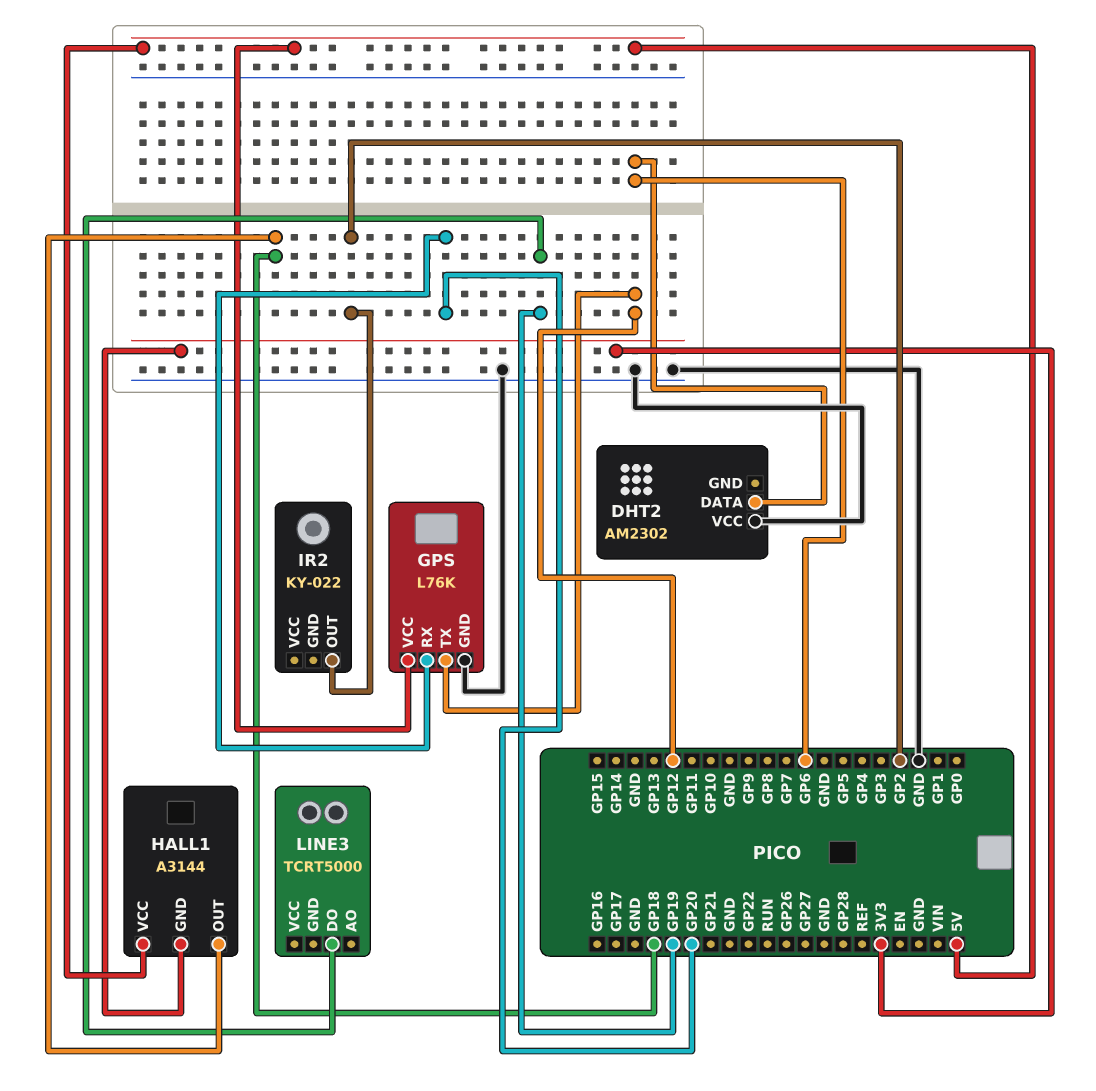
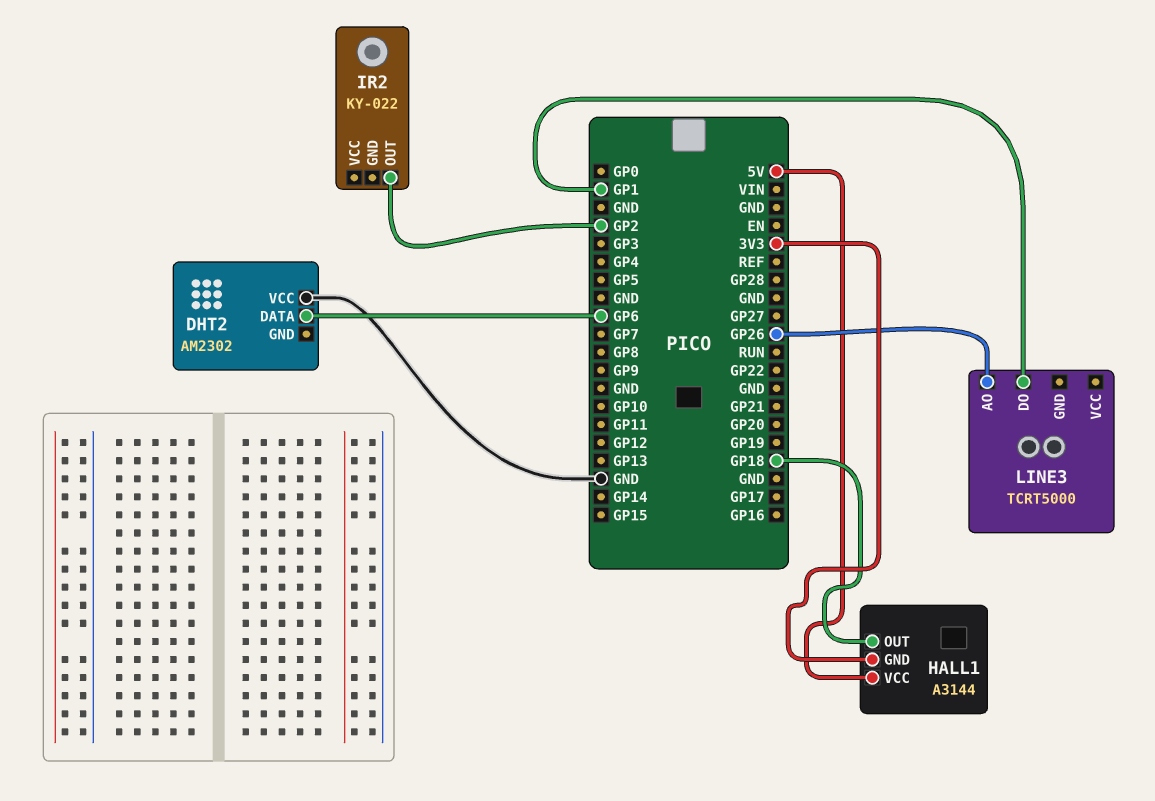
GPS: L76K -> none
GPS pin GND: GND -> none
GPS pin RX: GP20 -> none
GPS pin TX: GP12 -> none
GPS pin VCC: 5V -> none
LINE3 pin AO: none -> GP26
LINE3 pin DO: GP19 -> GP1

